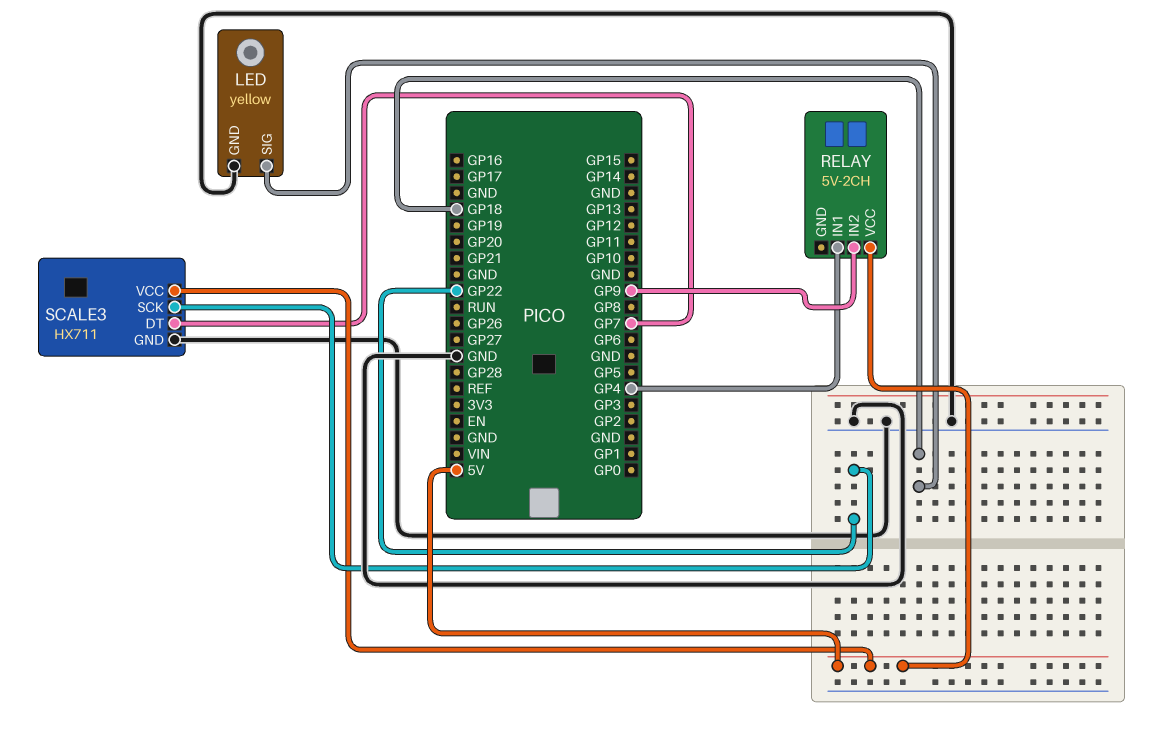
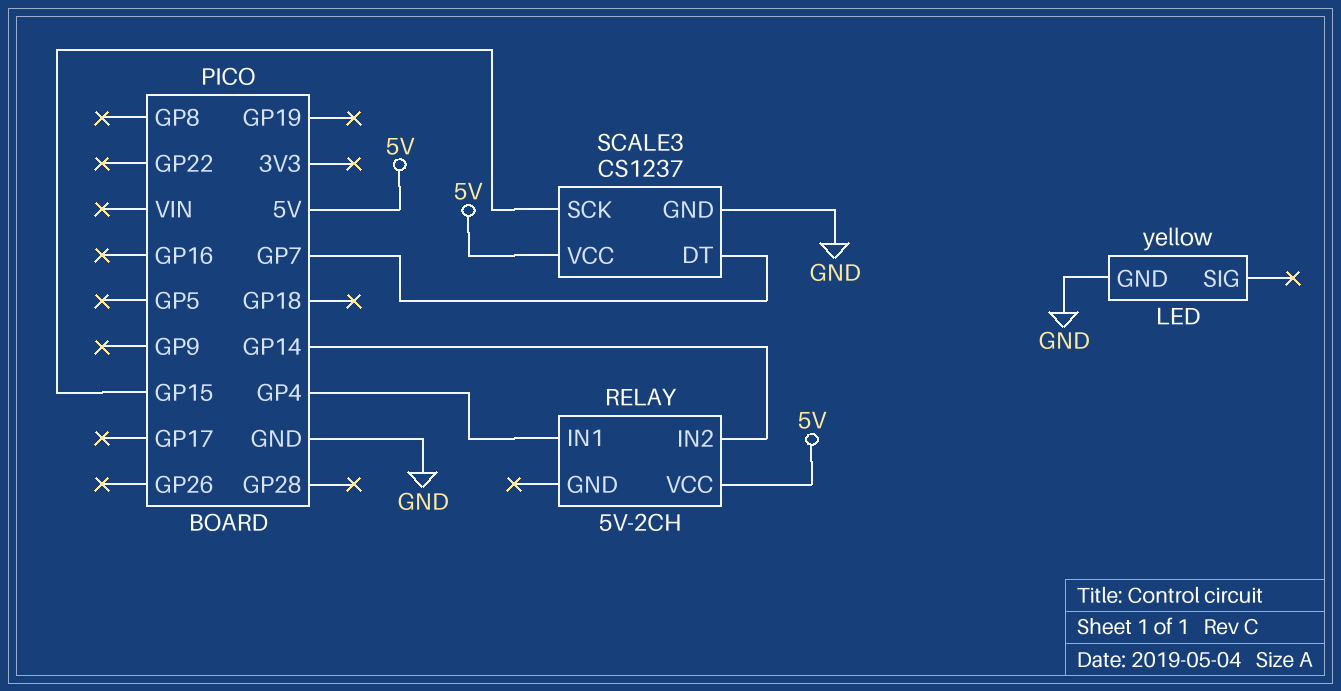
LED pin SIG: GP18 -> none
RELAY pin IN2: GP9 -> GP14
SCALE3: HX711 -> CS1237
SCALE3 pin SCK: GP22 -> GP15

